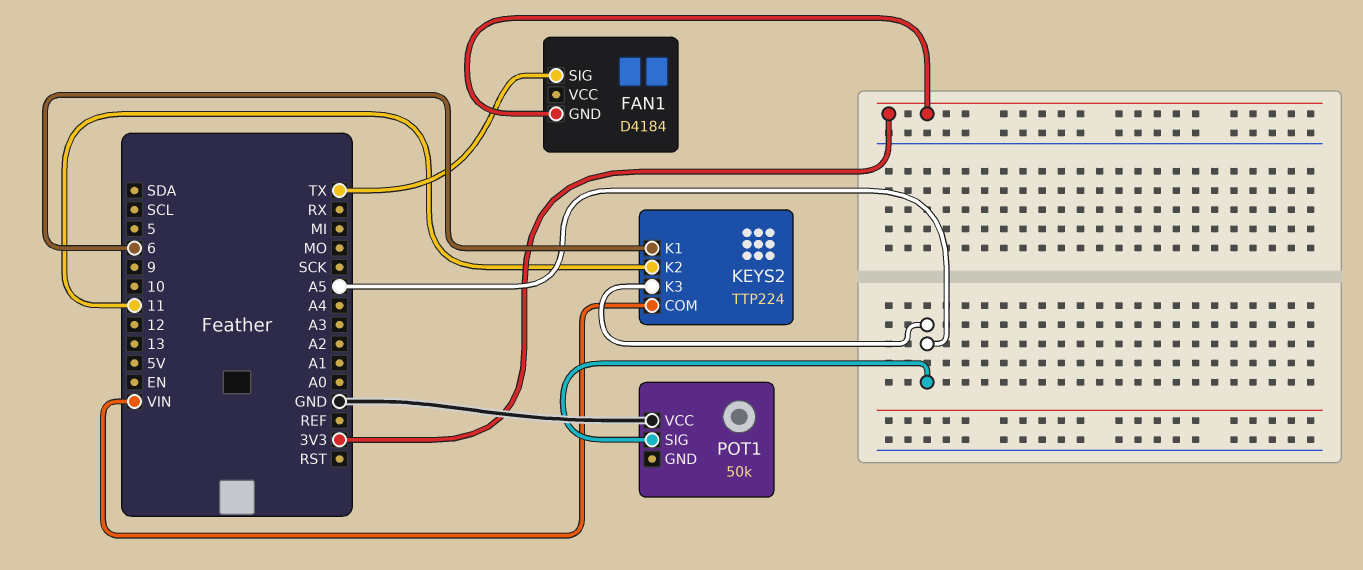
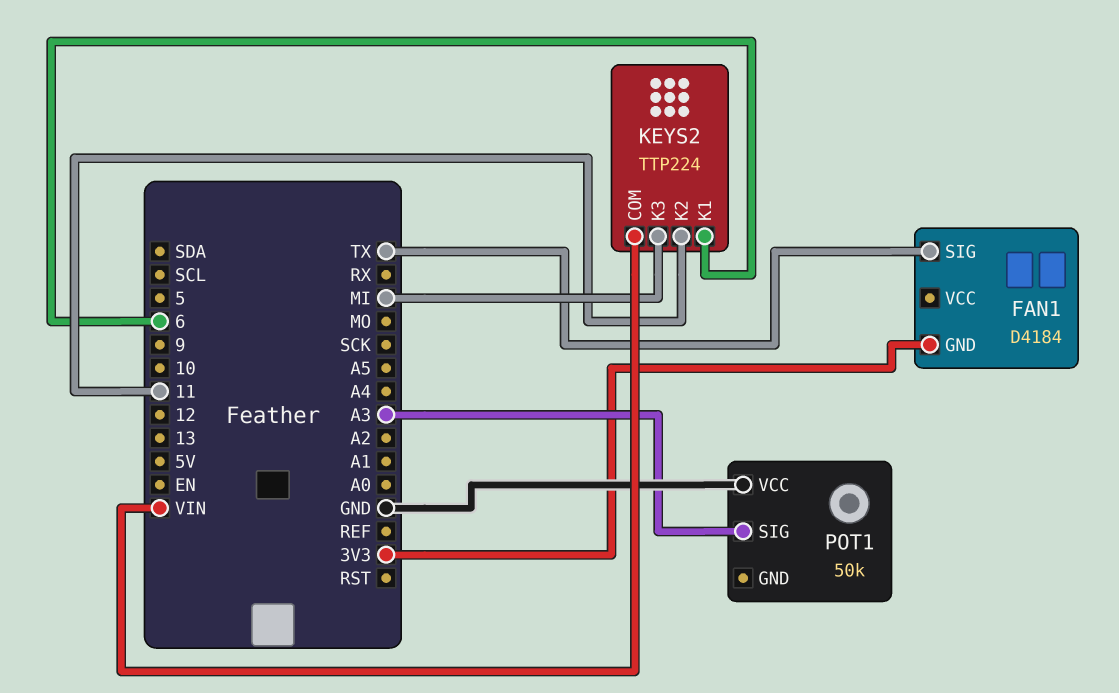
KEYS2 pin K3: A5 -> MI
POT1 pin SIG: A5 -> A3

